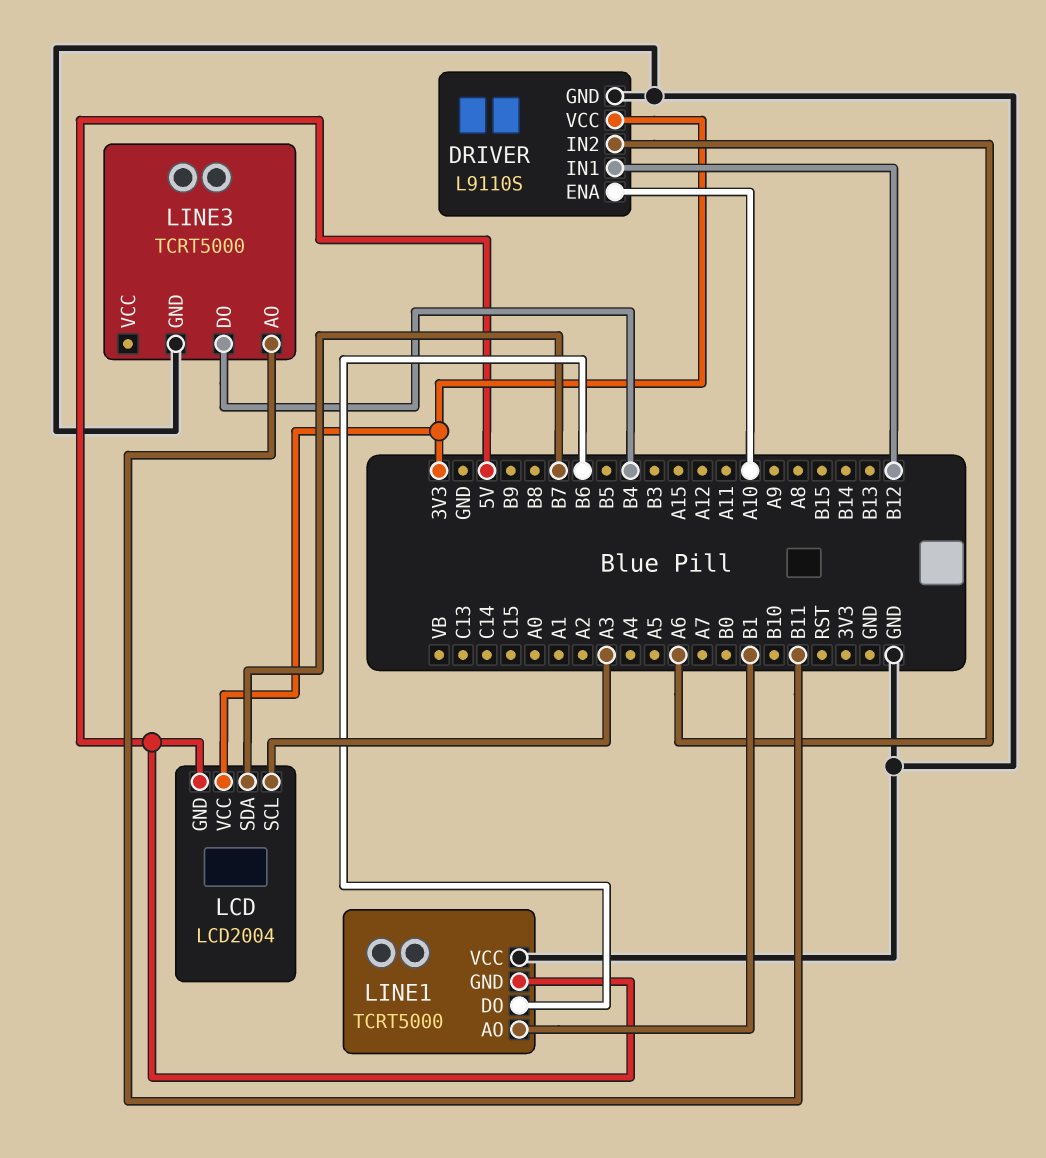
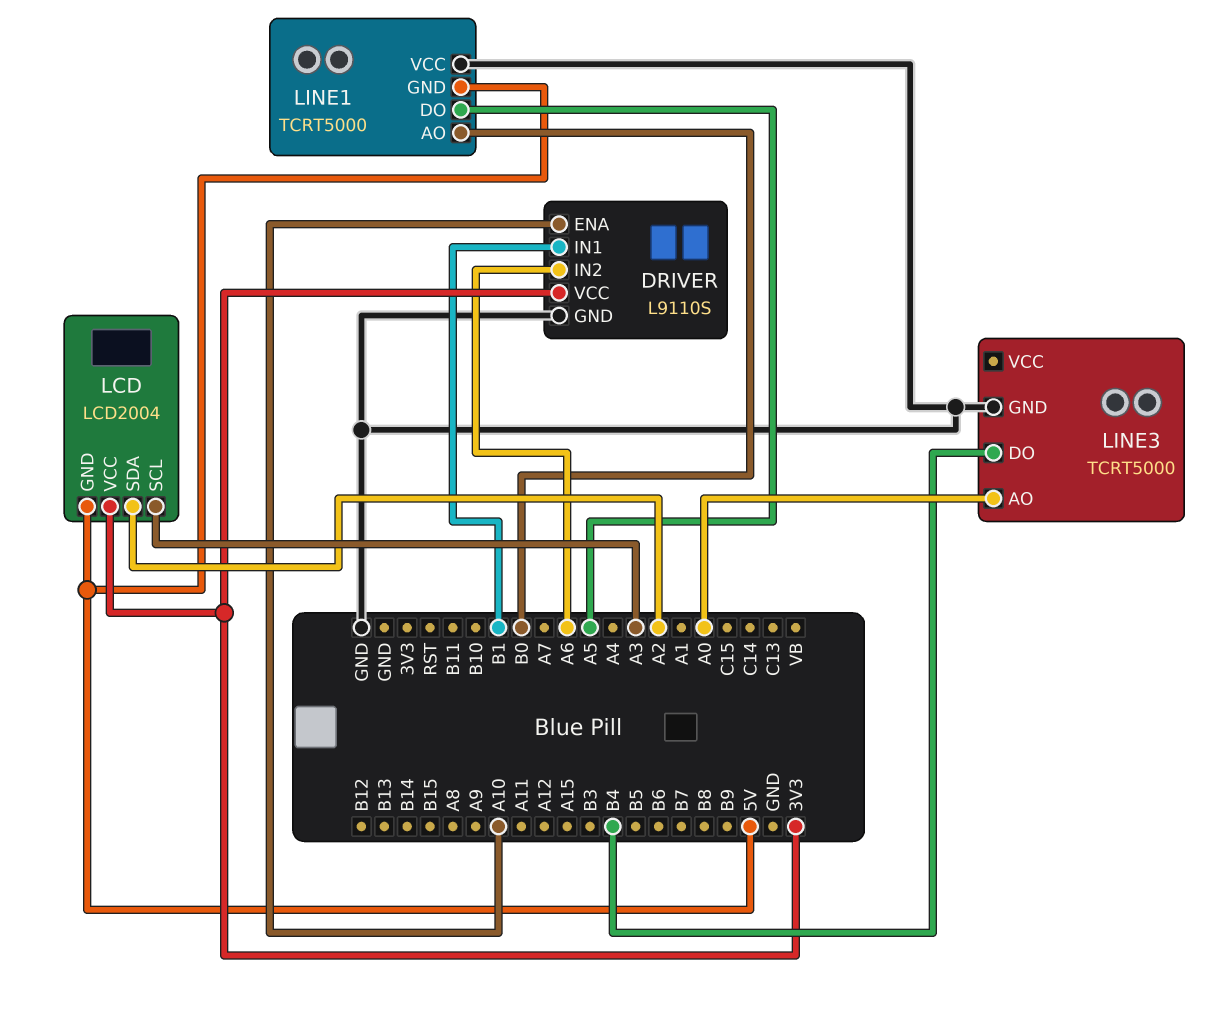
DRIVER pin IN1: B12 -> B1
LCD pin SDA: B7 -> A2
LINE1 pin AO: B1 -> B0
LINE1 pin DO: B6 -> A5
LINE3 pin AO: B11 -> A0

